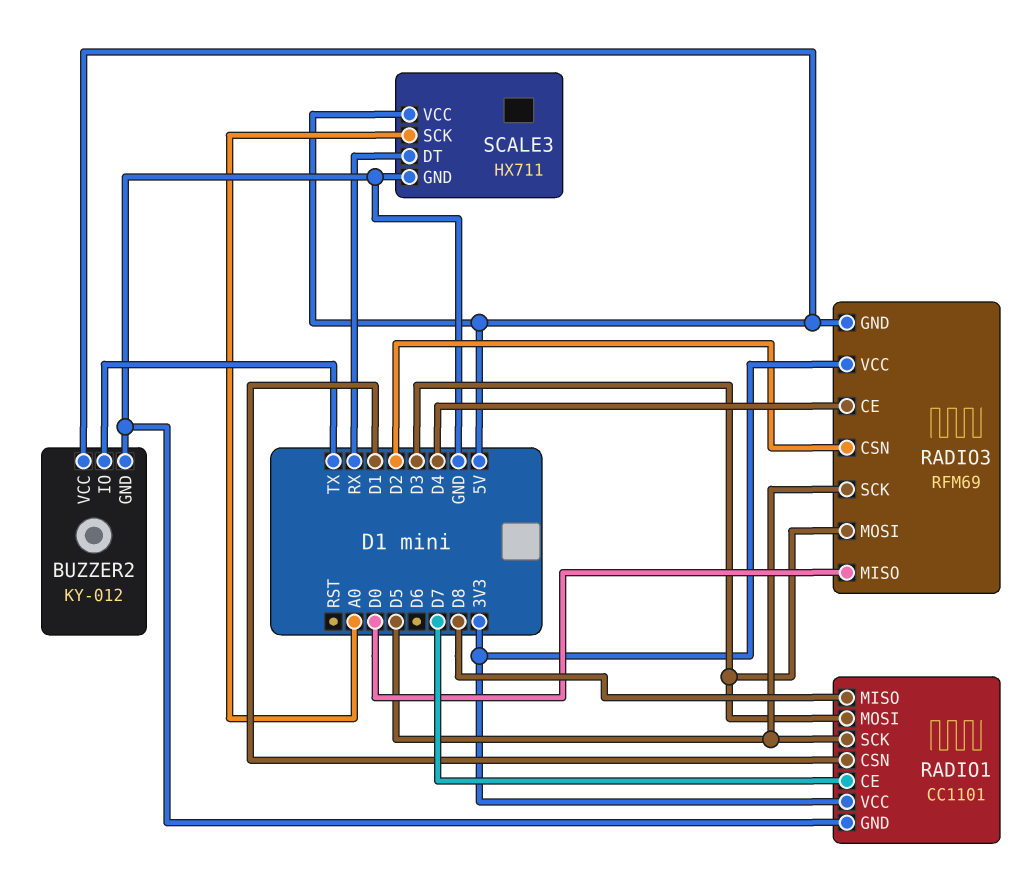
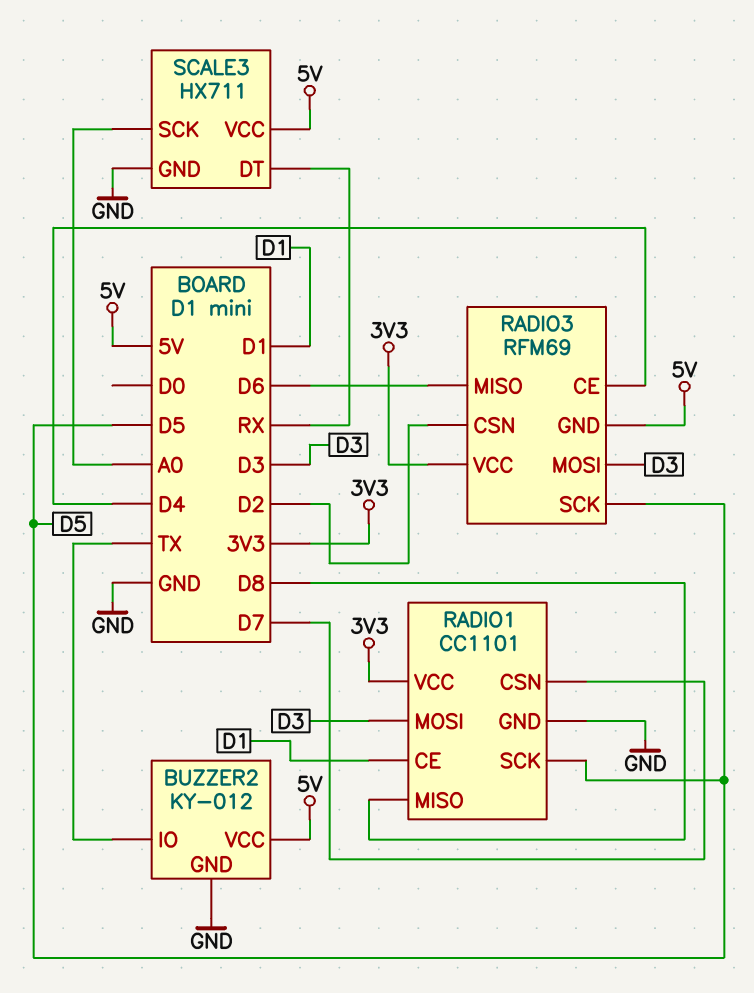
RADIO1 pin CE: D7 -> D1
RADIO1 pin CSN: D1 -> D7
RADIO3 pin MISO: D0 -> D6

